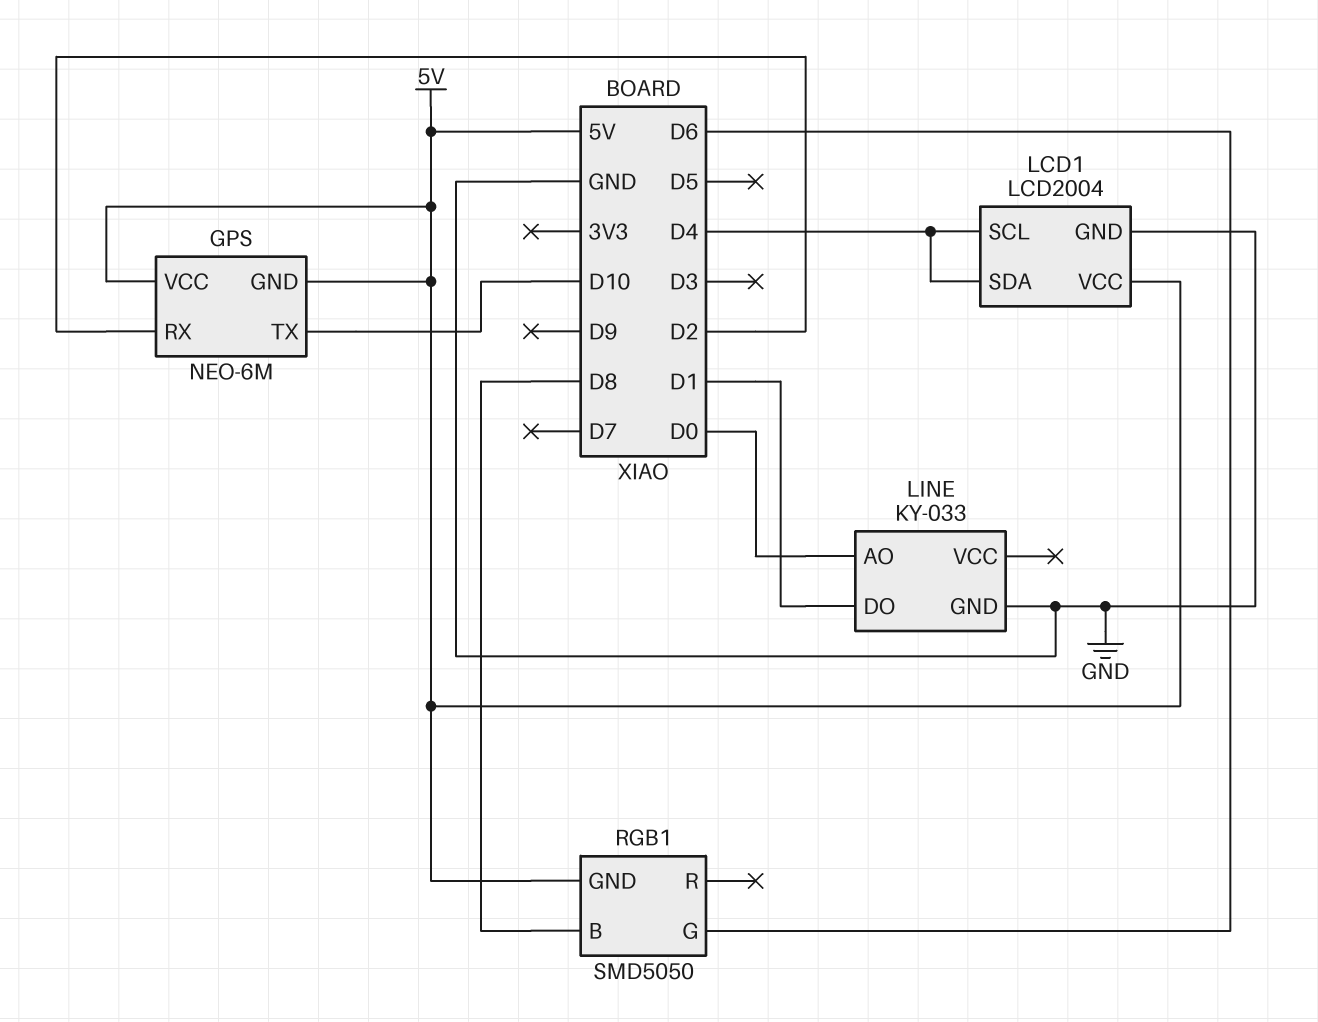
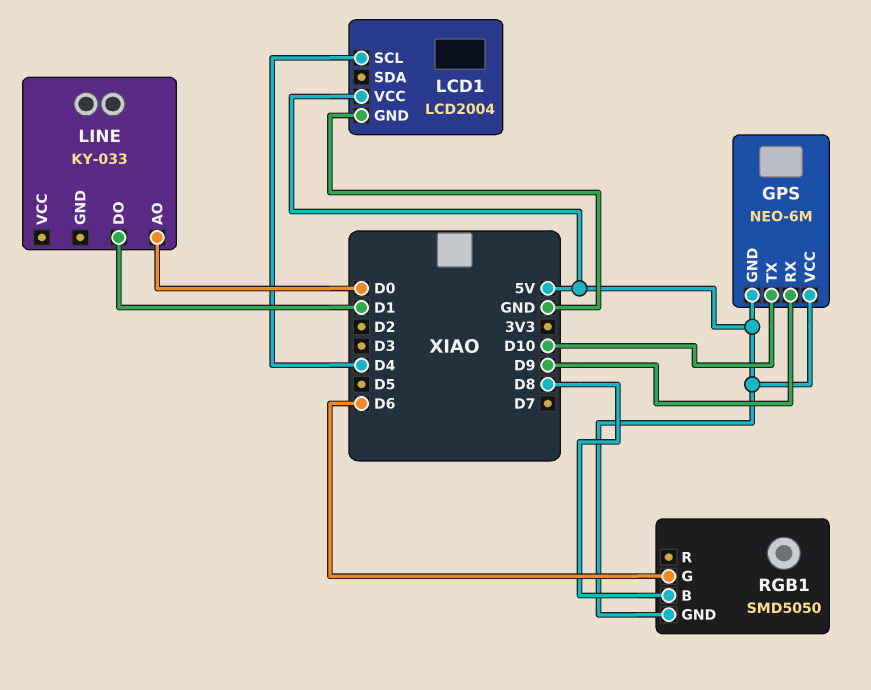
GPS pin RX: D2 -> D9
LCD1 pin SDA: D4 -> none
LINE pin GND: GND -> none

